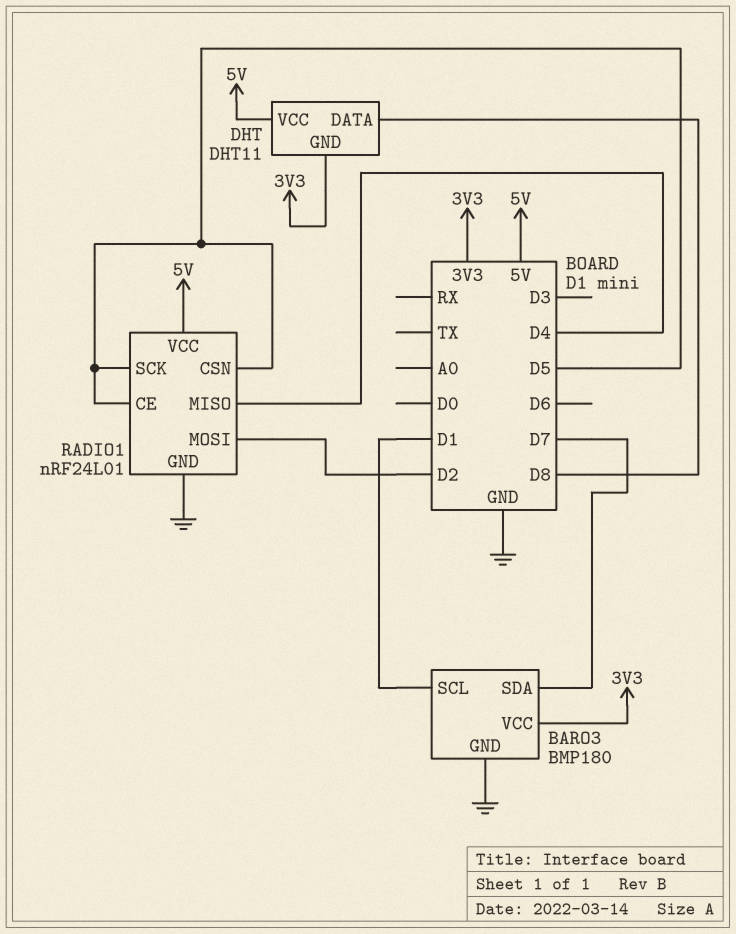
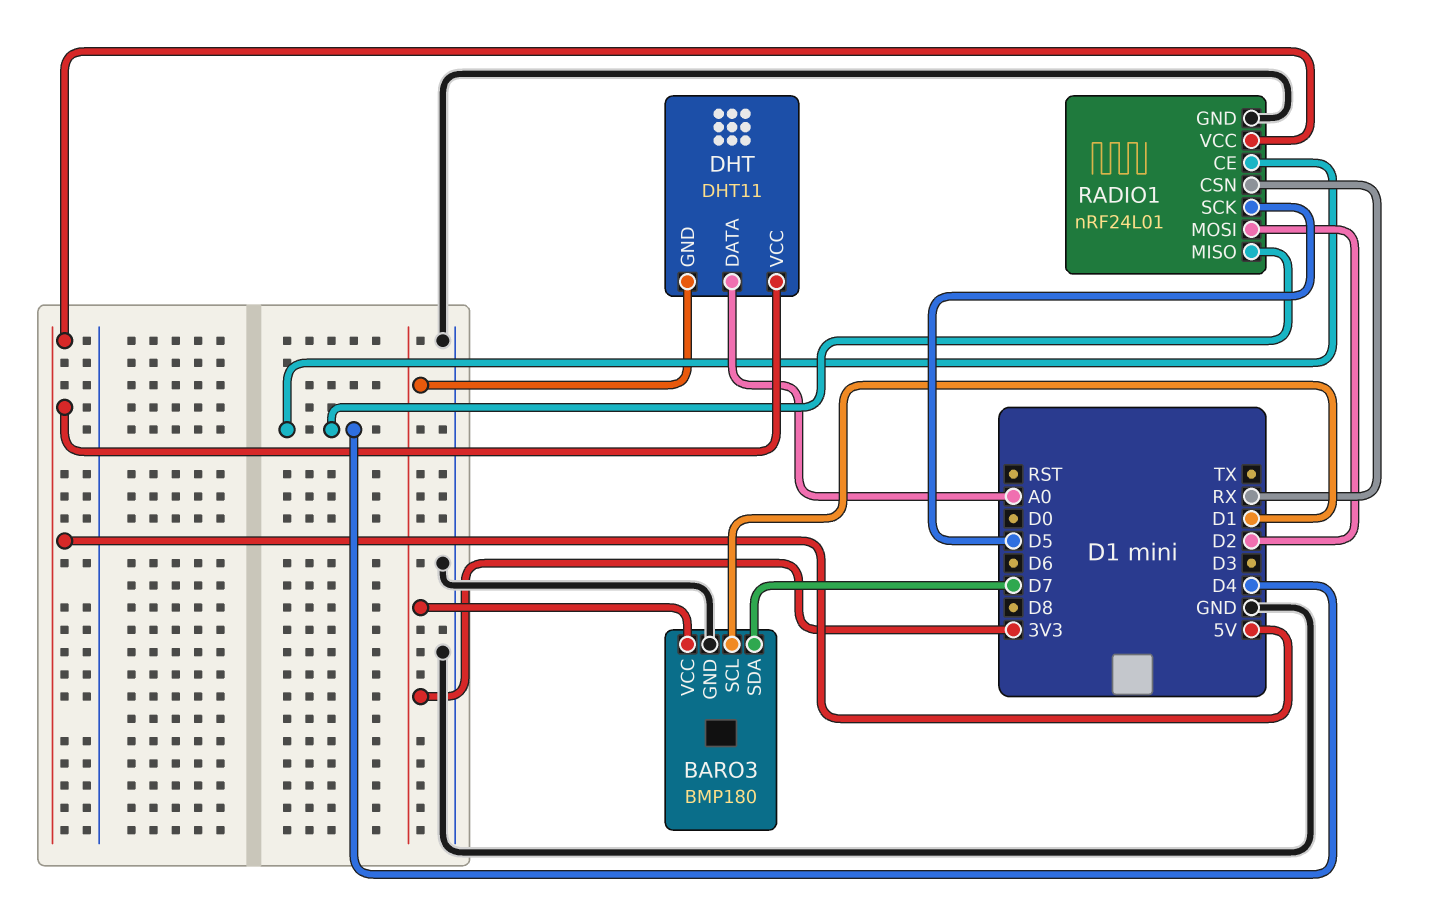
DHT pin DATA: D8 -> A0
RADIO1 pin CE: D5 -> D4
RADIO1 pin CSN: D5 -> RX

